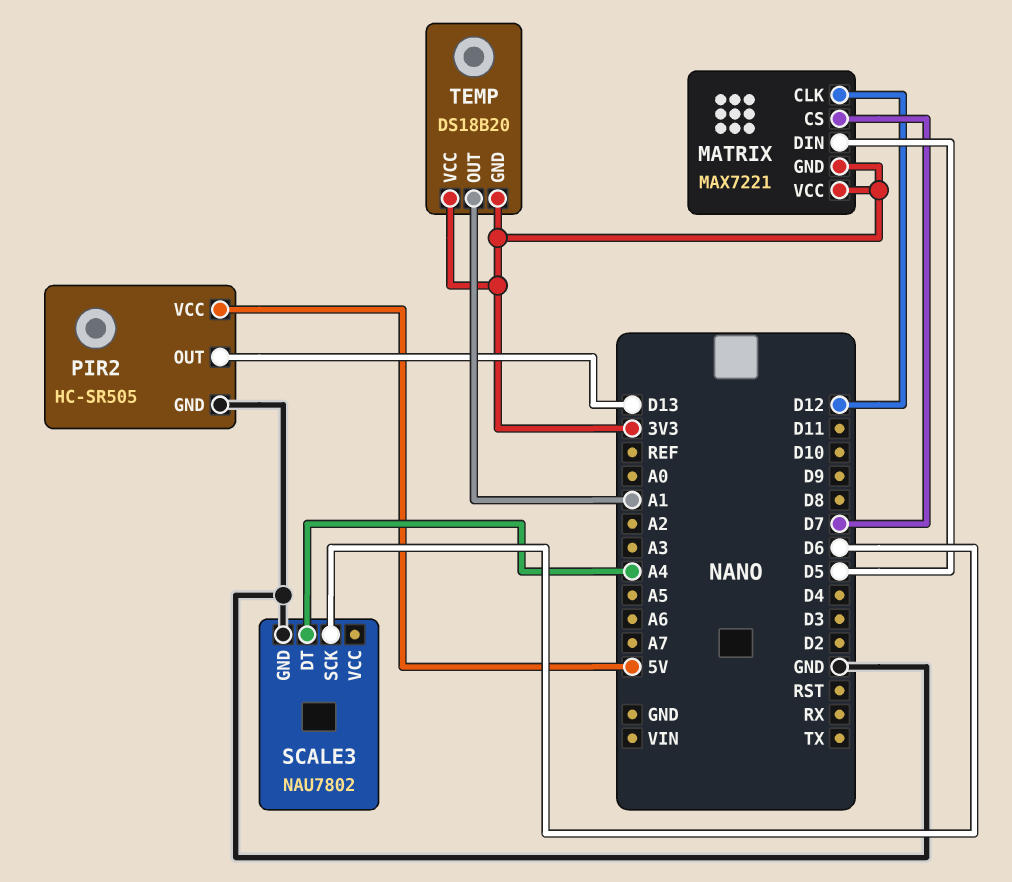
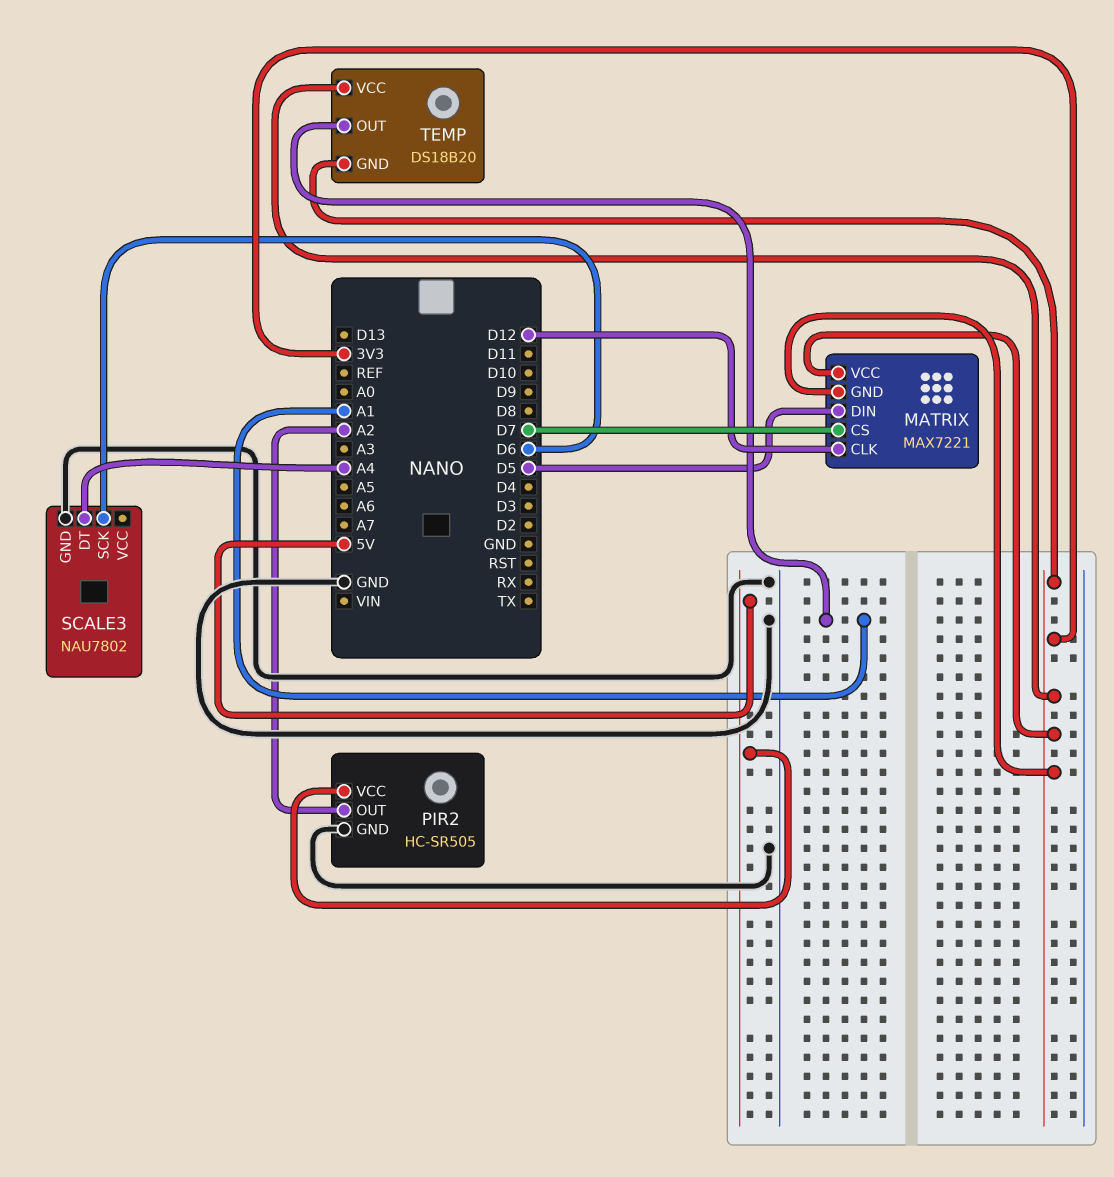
PIR2 pin OUT: D13 -> A2

